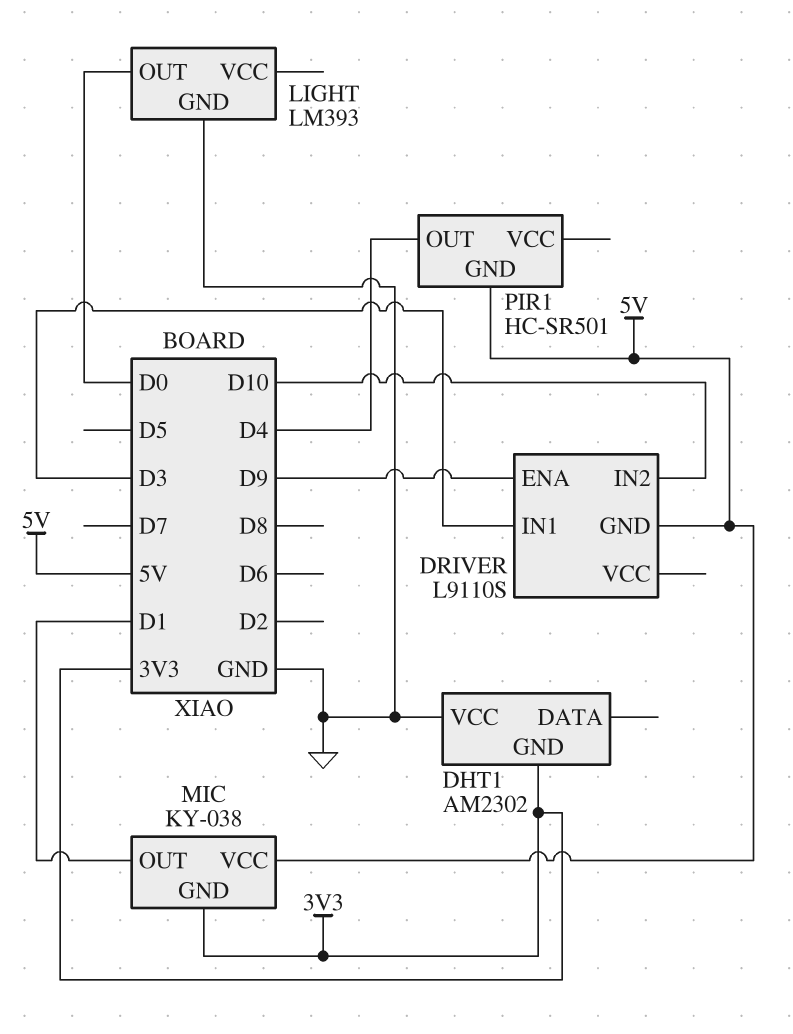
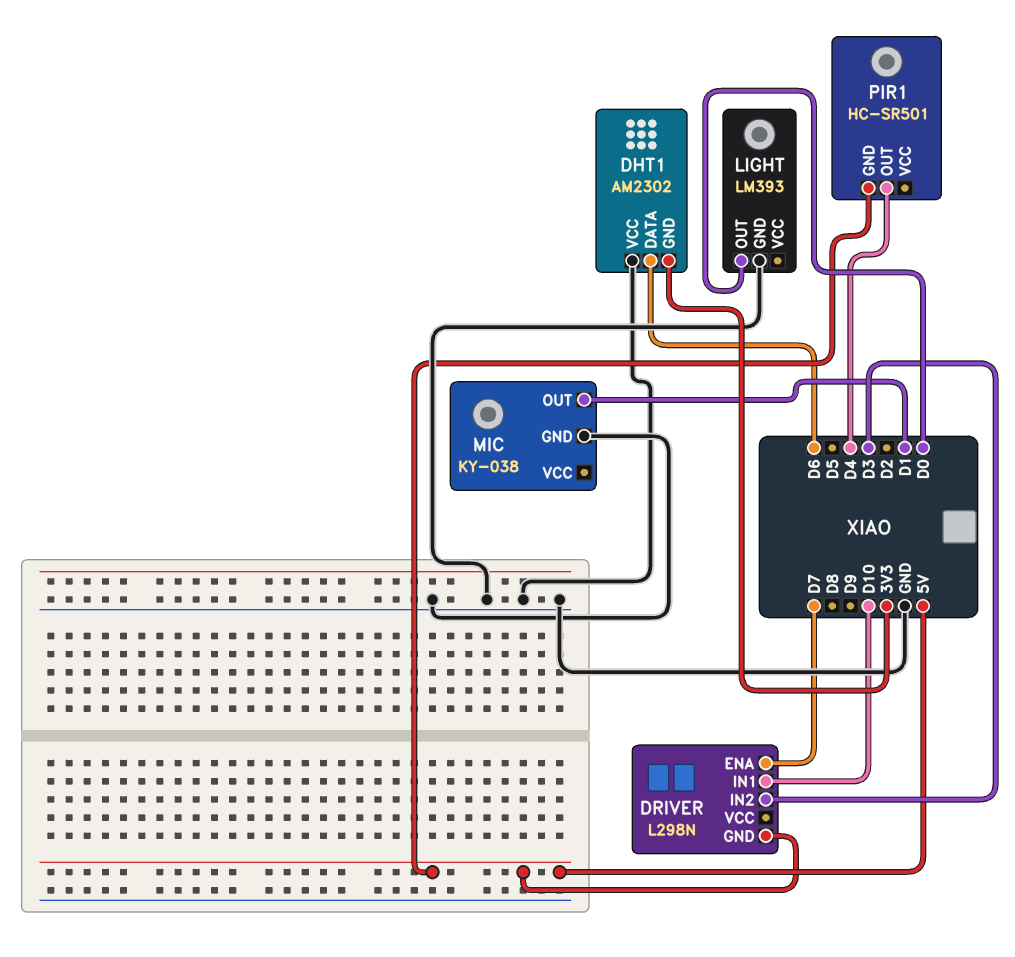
DHT1 pin DATA: none -> D6
DRIVER: L9110S -> L298N
DRIVER pin ENA: D9 -> D7
DRIVER pin IN1: D3 -> D10
DRIVER pin IN2: D10 -> D3
MIC pin GND: 3V3 -> GND
MIC pin VCC: 5V -> none

